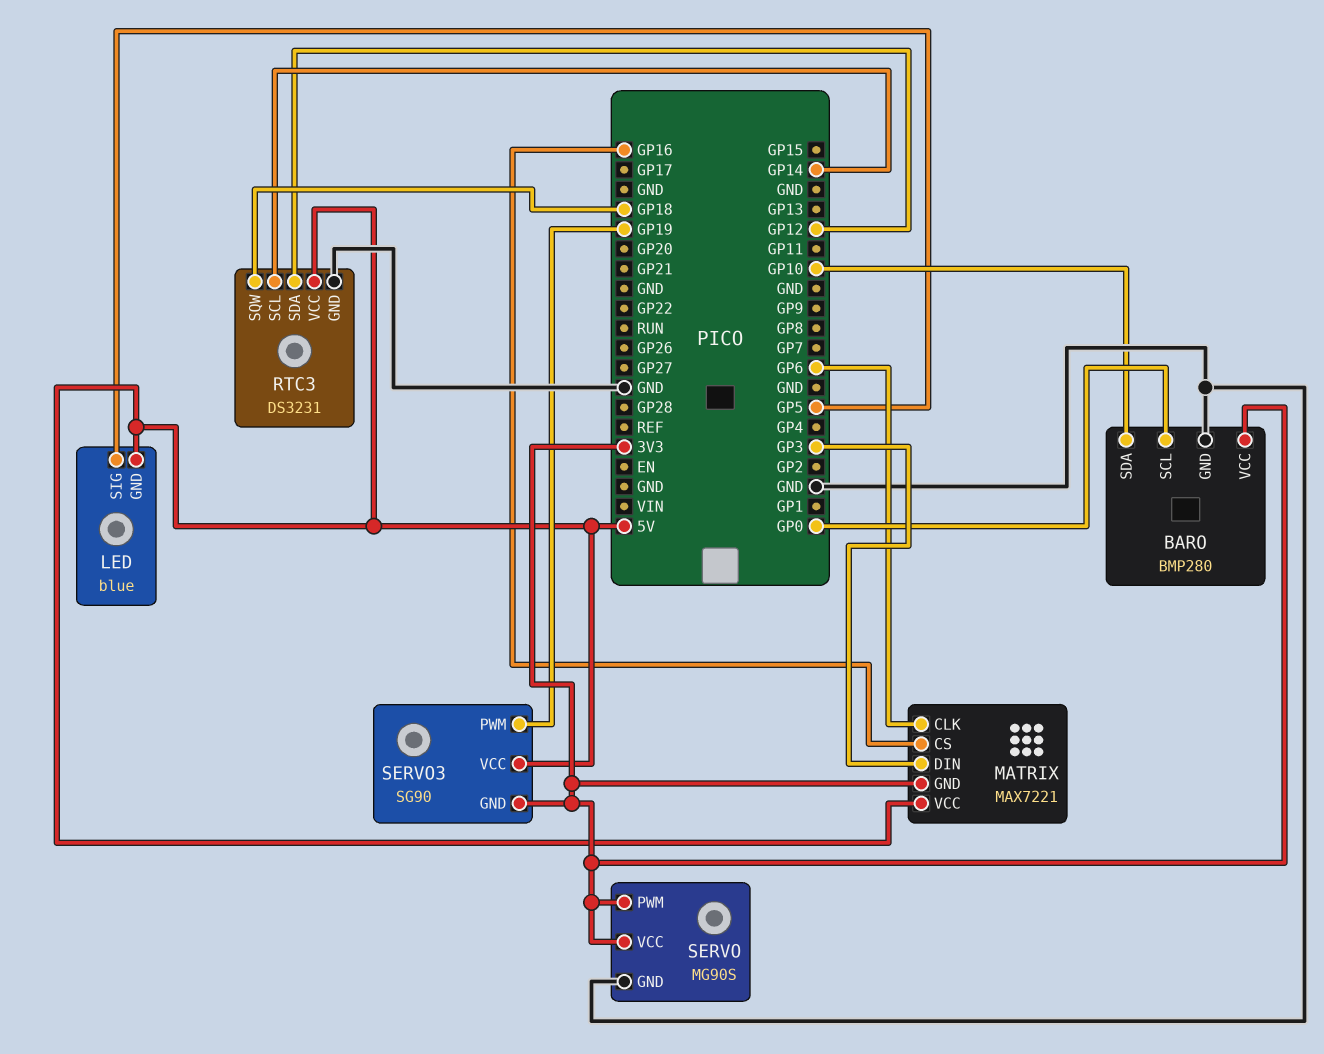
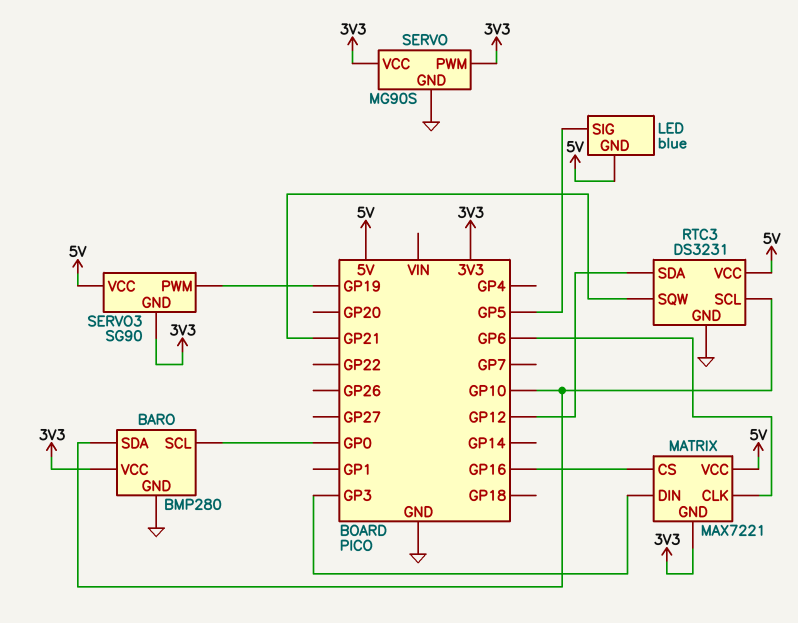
RTC3 pin SCL: GP14 -> GP10
RTC3 pin SQW: GP18 -> GP21

